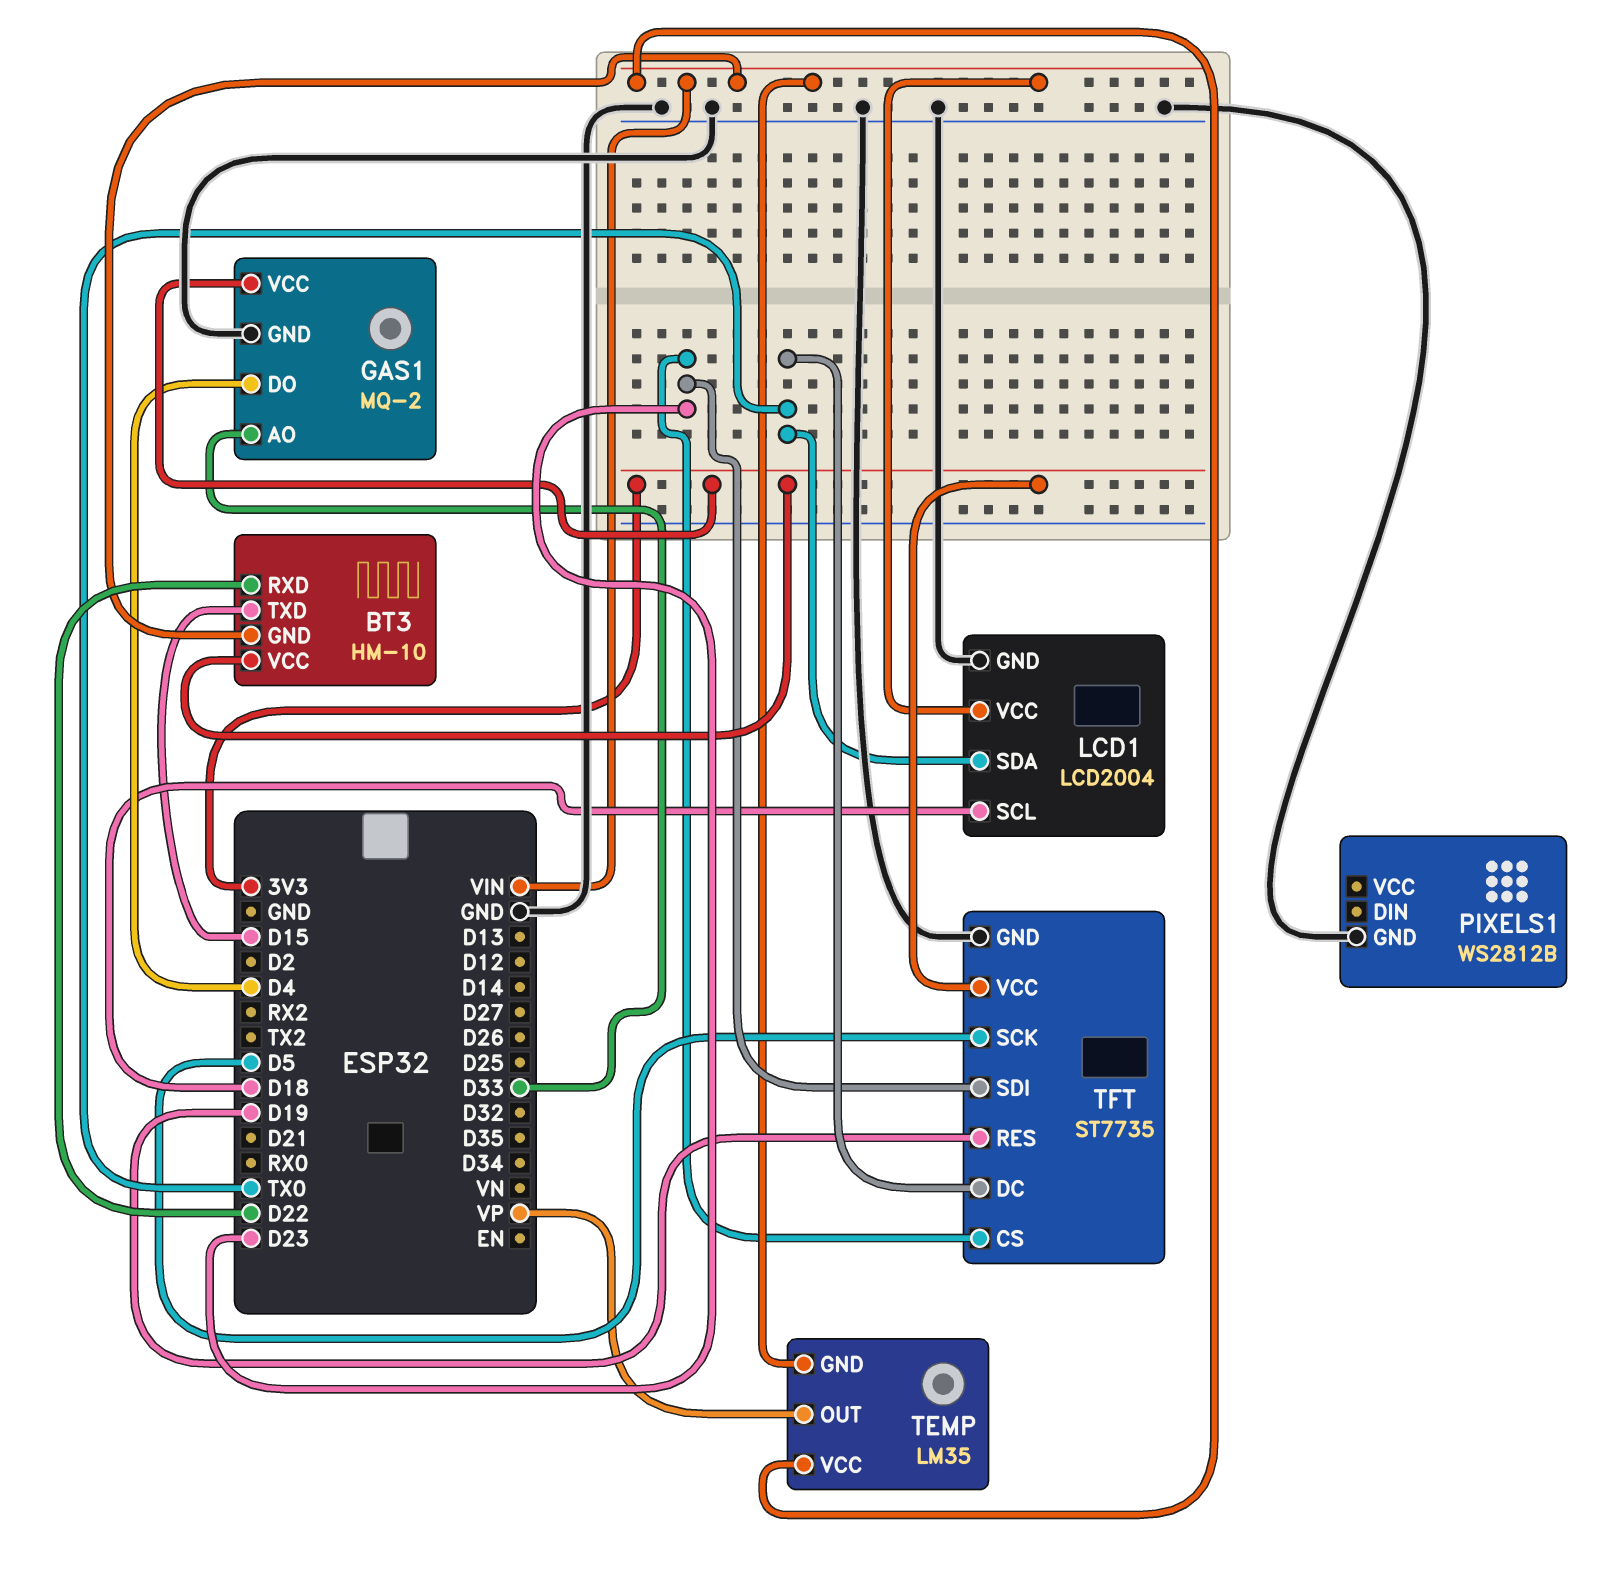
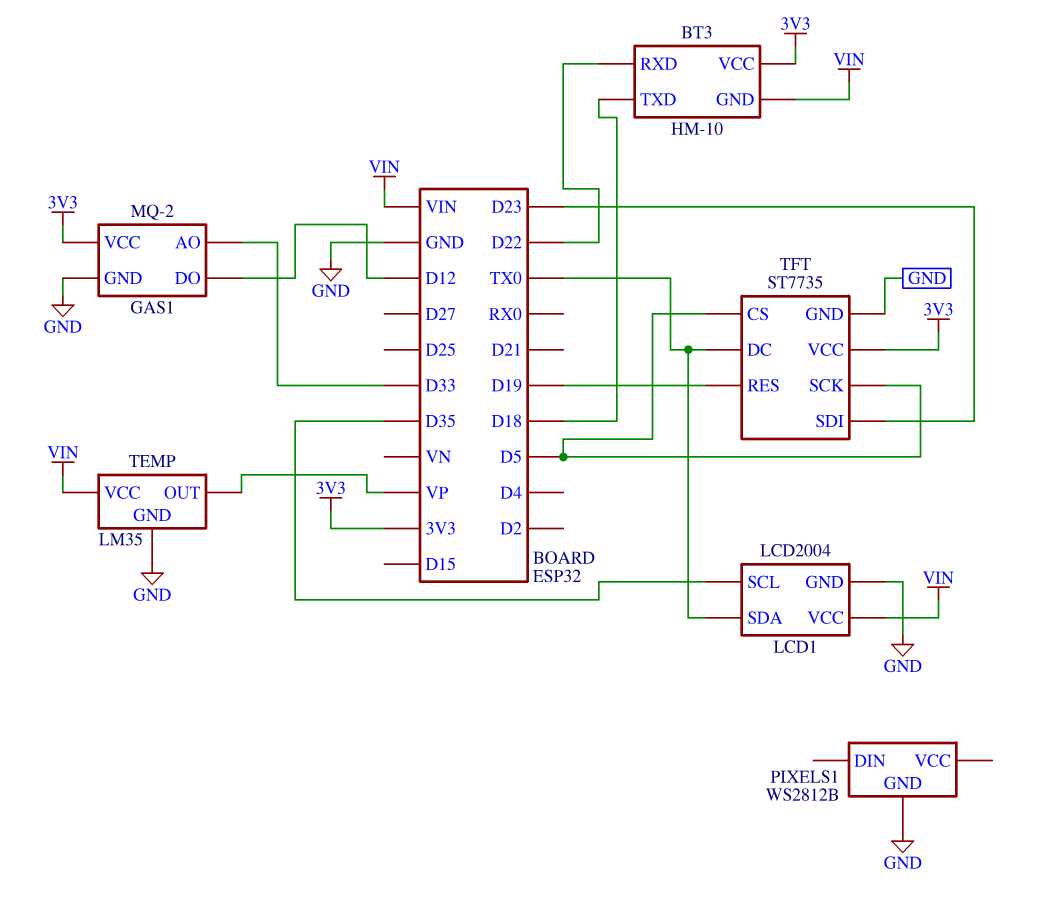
BT3 pin TXD: D15 -> D18
GAS1 pin DO: D4 -> D12
LCD1 pin SCL: D18 -> D35
TEMP pin GND: VIN -> GND
TFT pin CS: D23 -> D5

